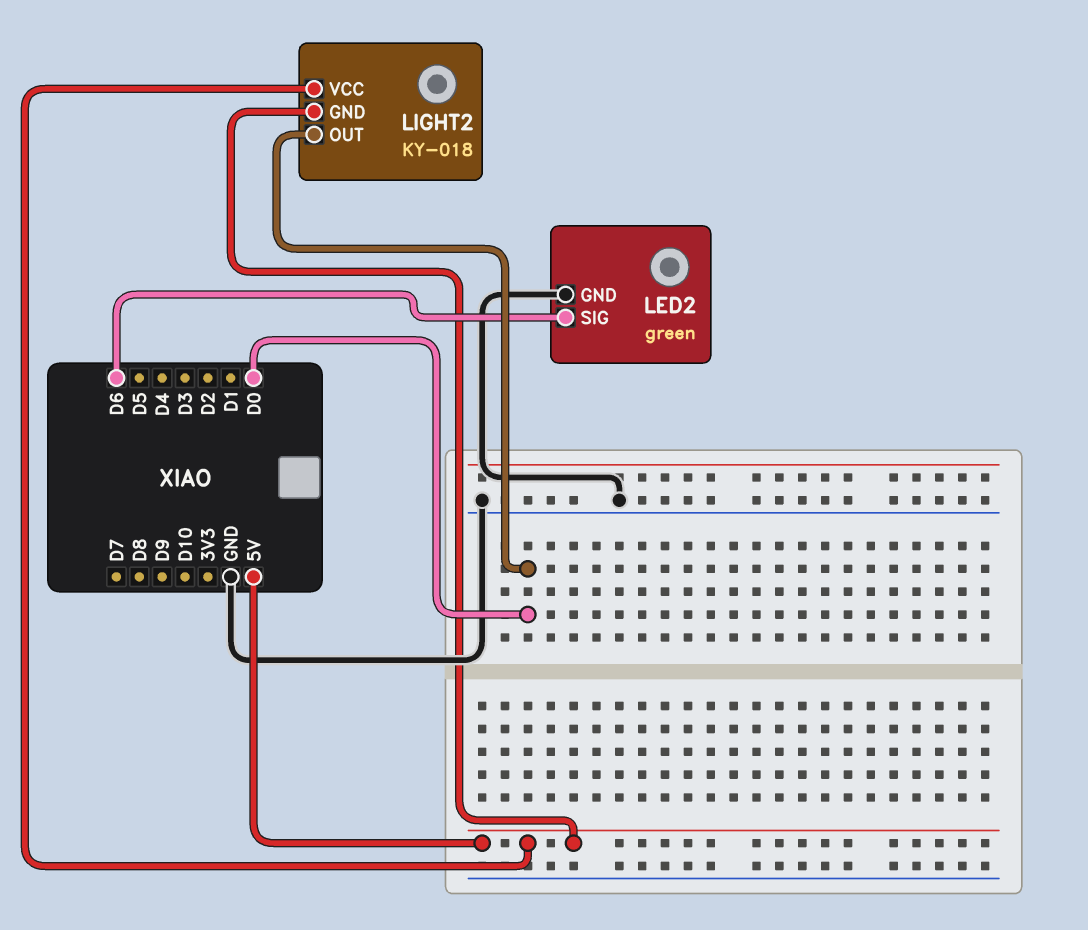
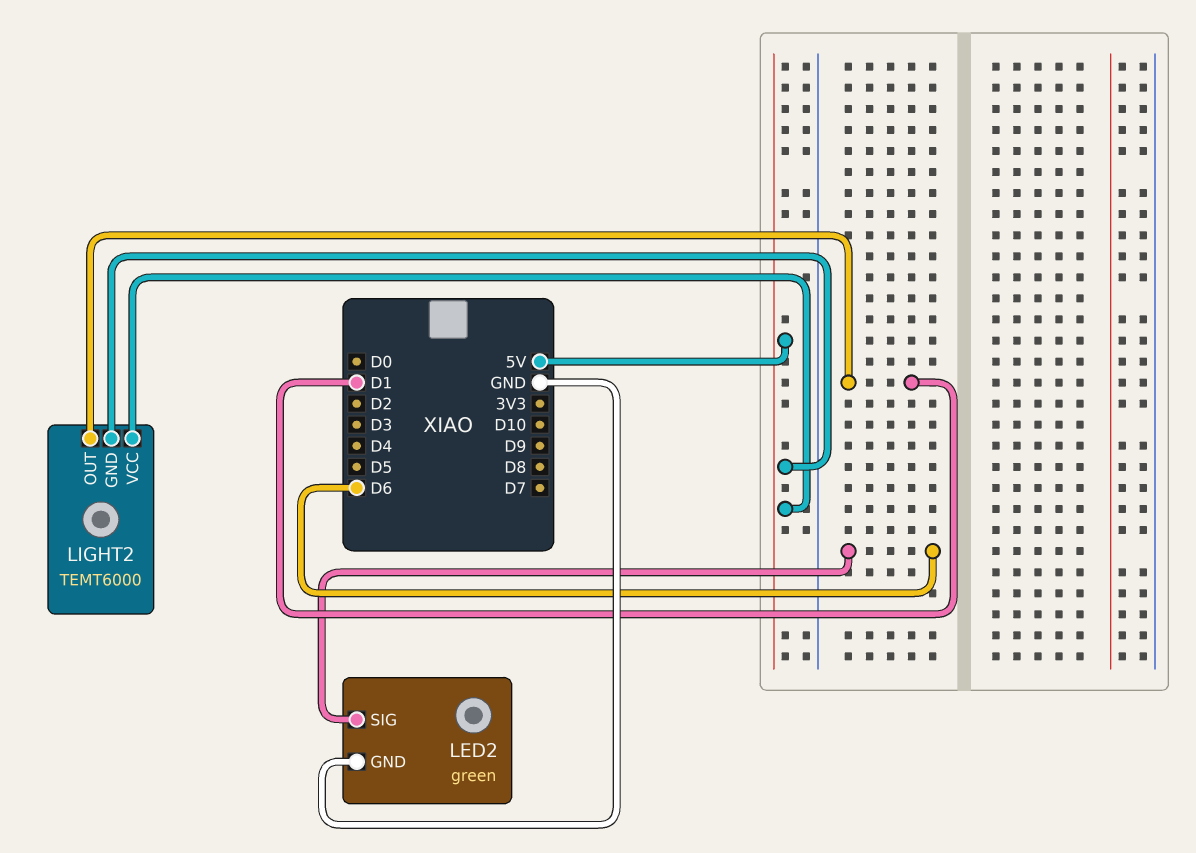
LIGHT2: KY-018 -> TEMT6000
LIGHT2 pin OUT: D0 -> D1

